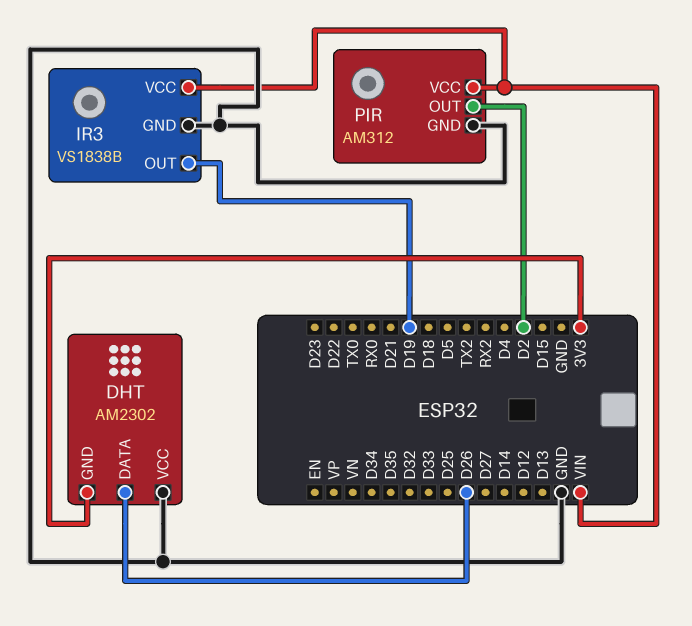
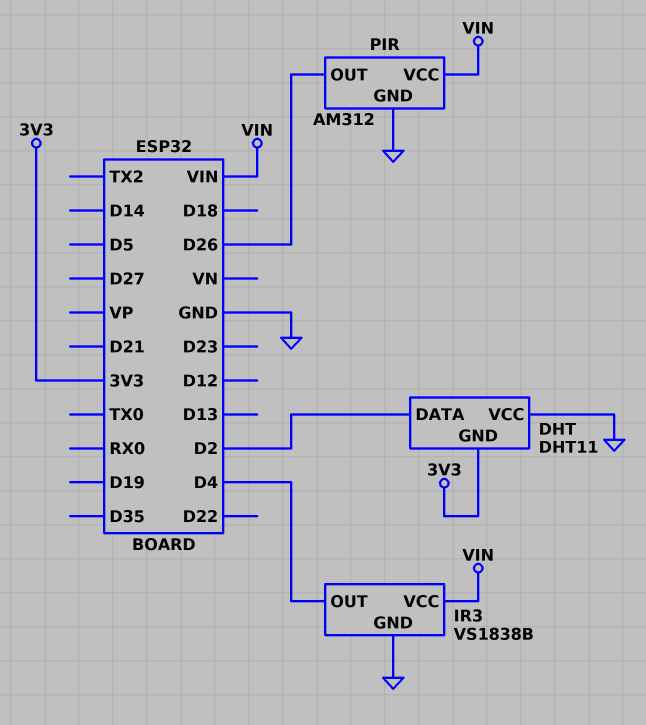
DHT: AM2302 -> DHT11
DHT pin DATA: D26 -> D2
IR3 pin OUT: D19 -> D4
PIR pin OUT: D2 -> D26

